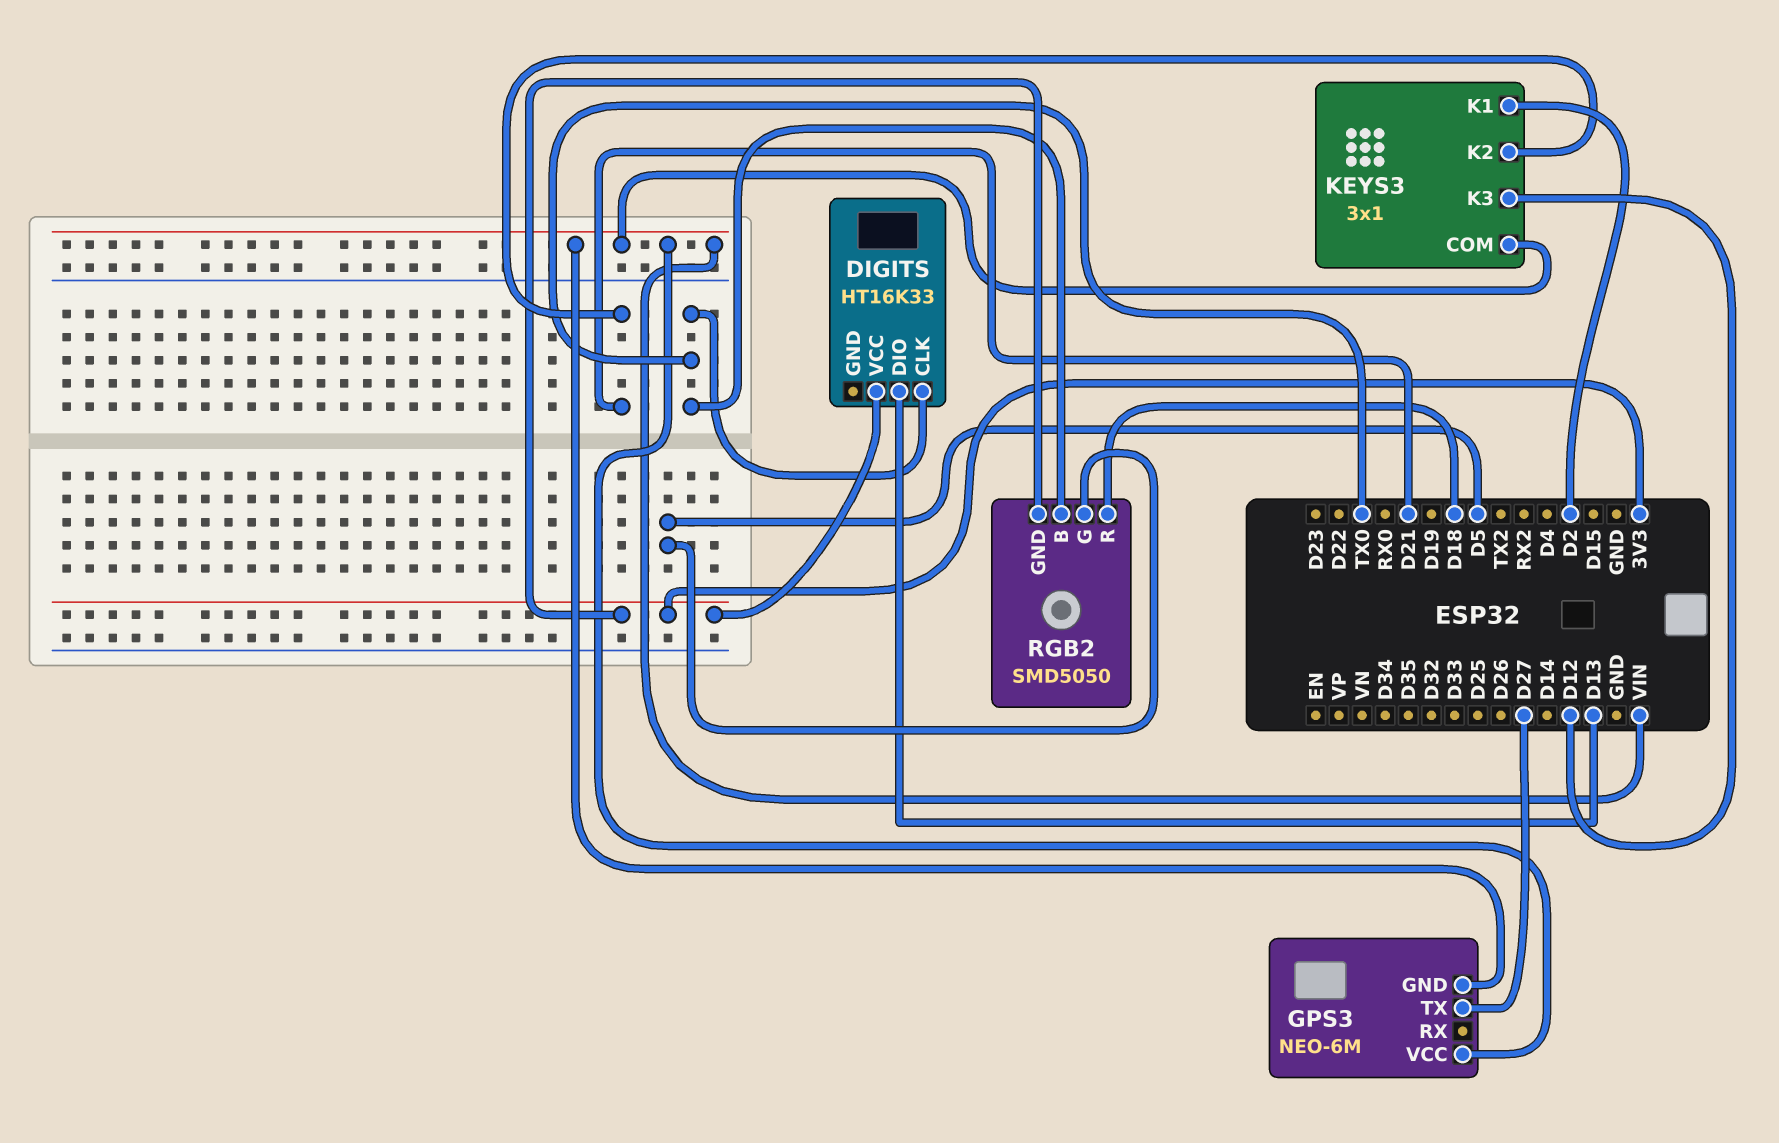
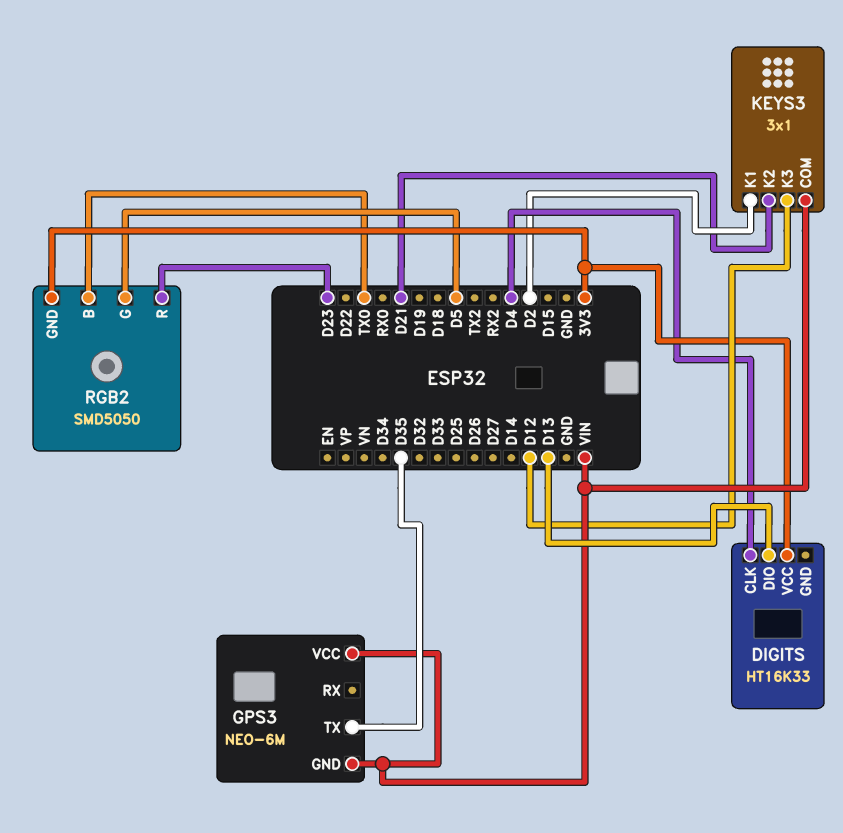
DIGITS pin CLK: TX0 -> D4
GPS3 pin TX: D27 -> D35
RGB2 pin R: D18 -> D23

